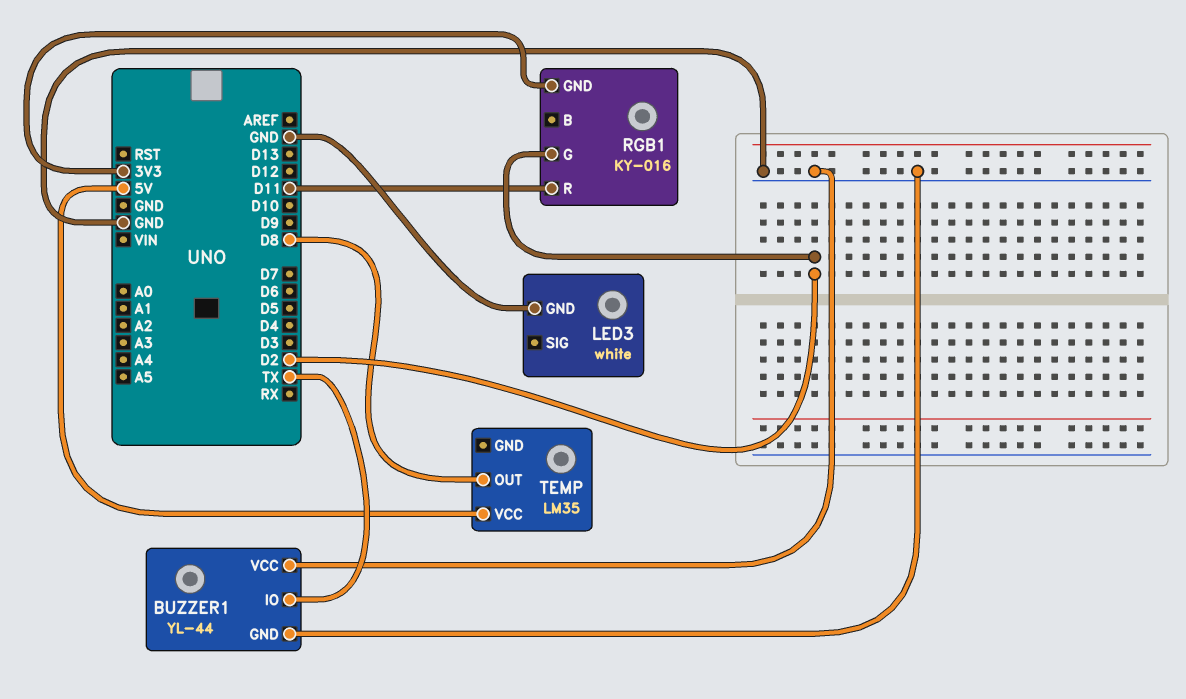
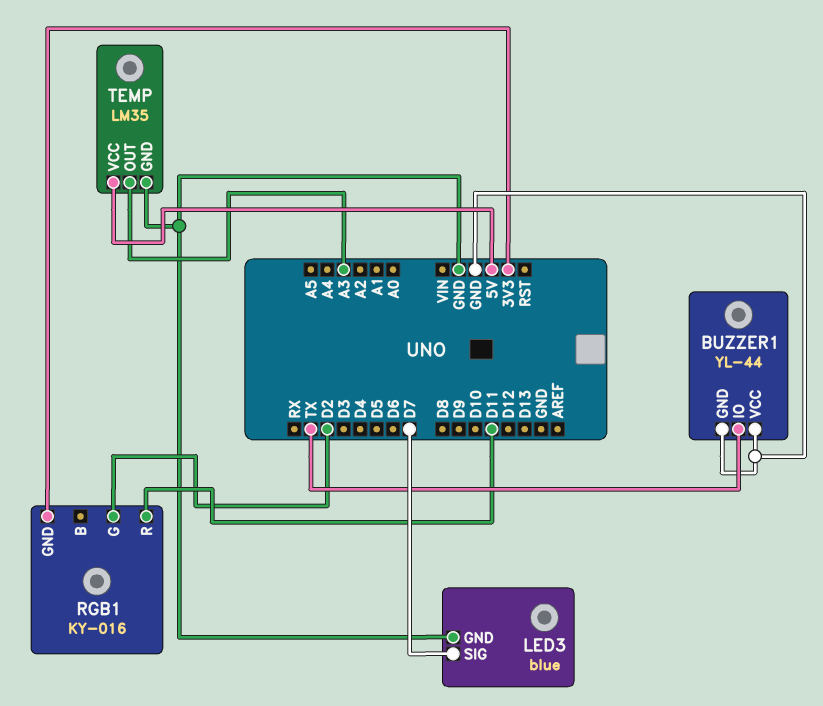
LED3: white -> blue
LED3 pin SIG: none -> D7
TEMP pin GND: none -> GND
TEMP pin OUT: D8 -> A3

